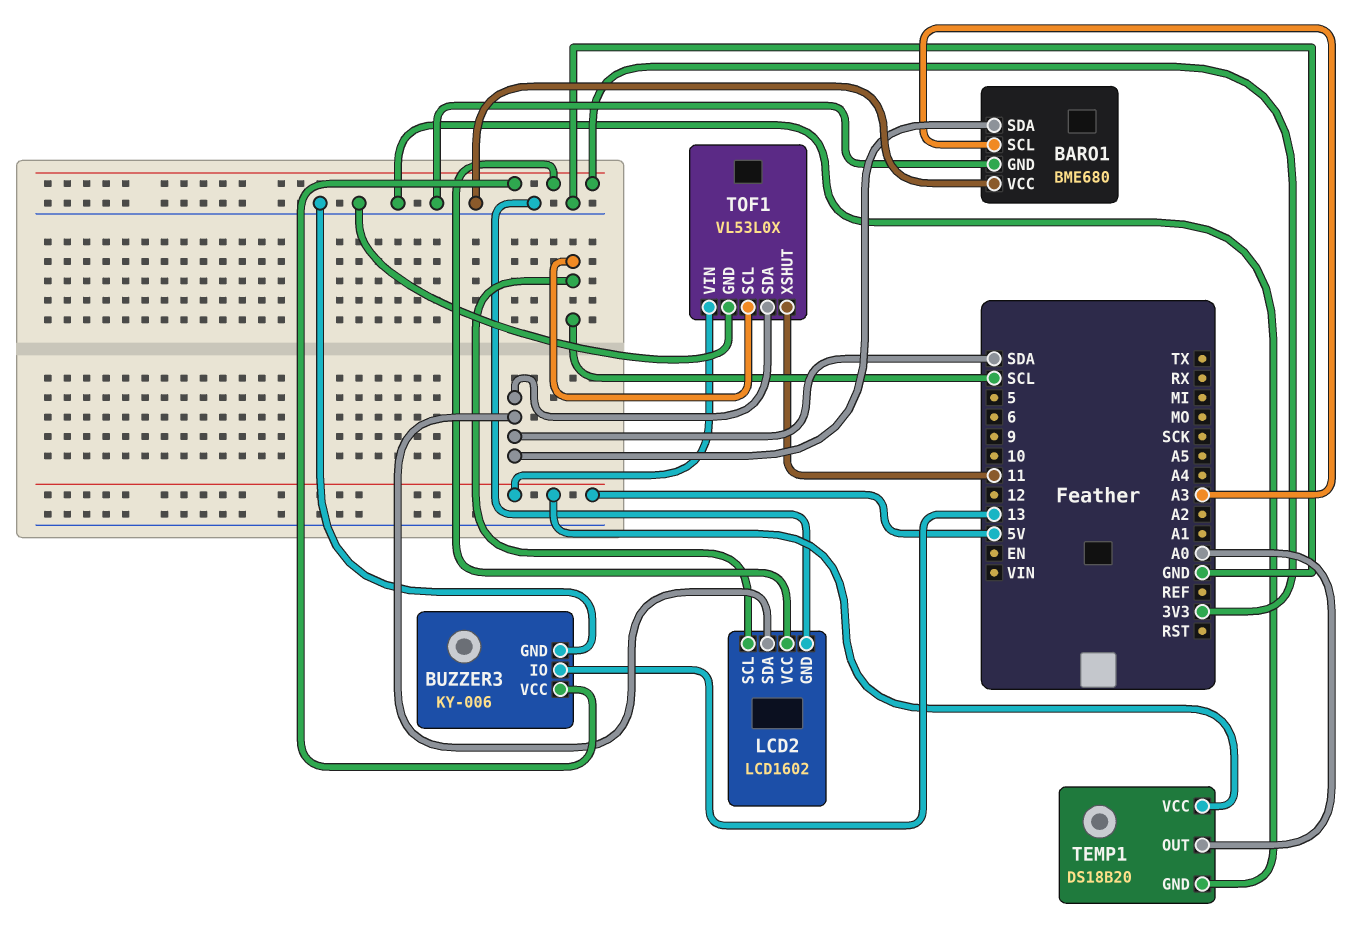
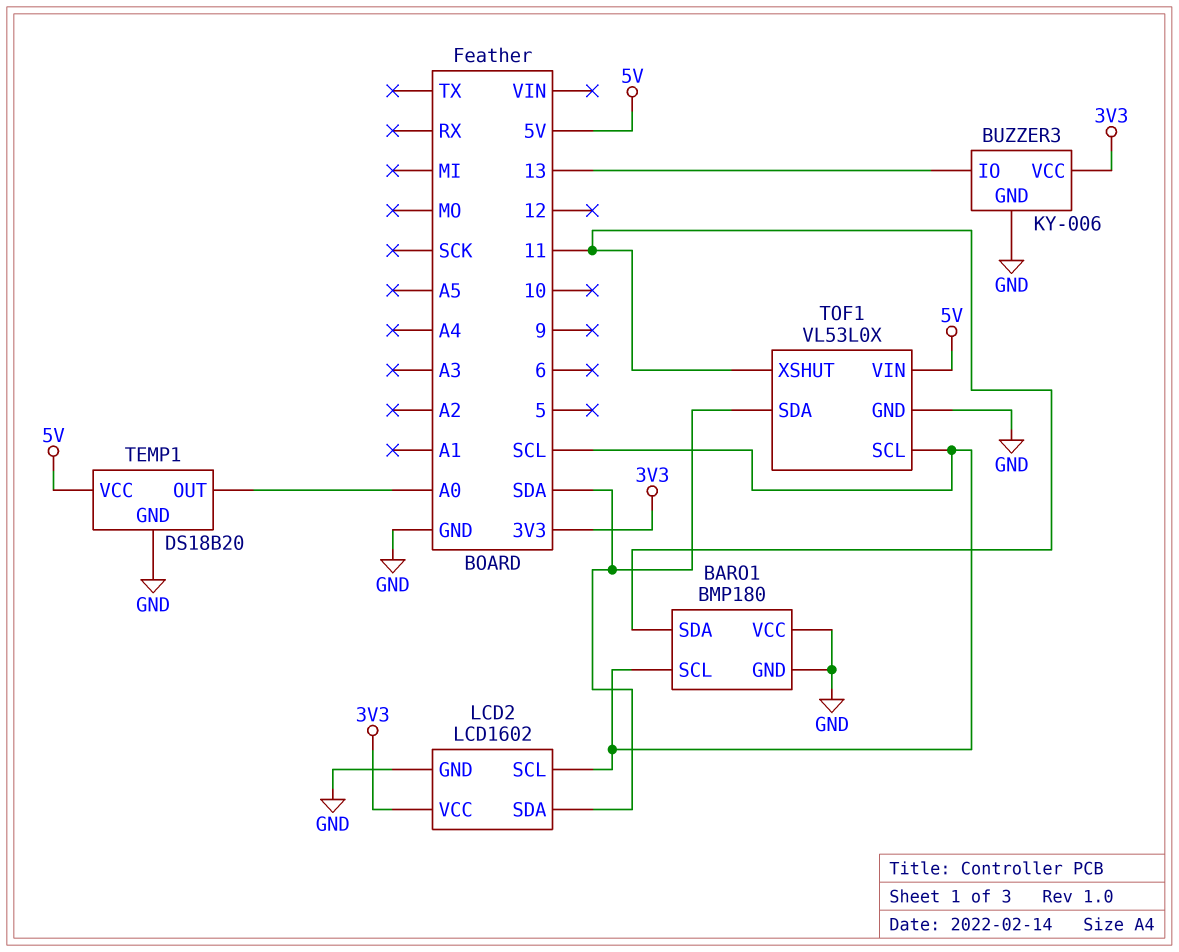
BARO1: BME680 -> BMP180
BARO1 pin SCL: A3 -> SCL
BARO1 pin SDA: SDA -> 11

